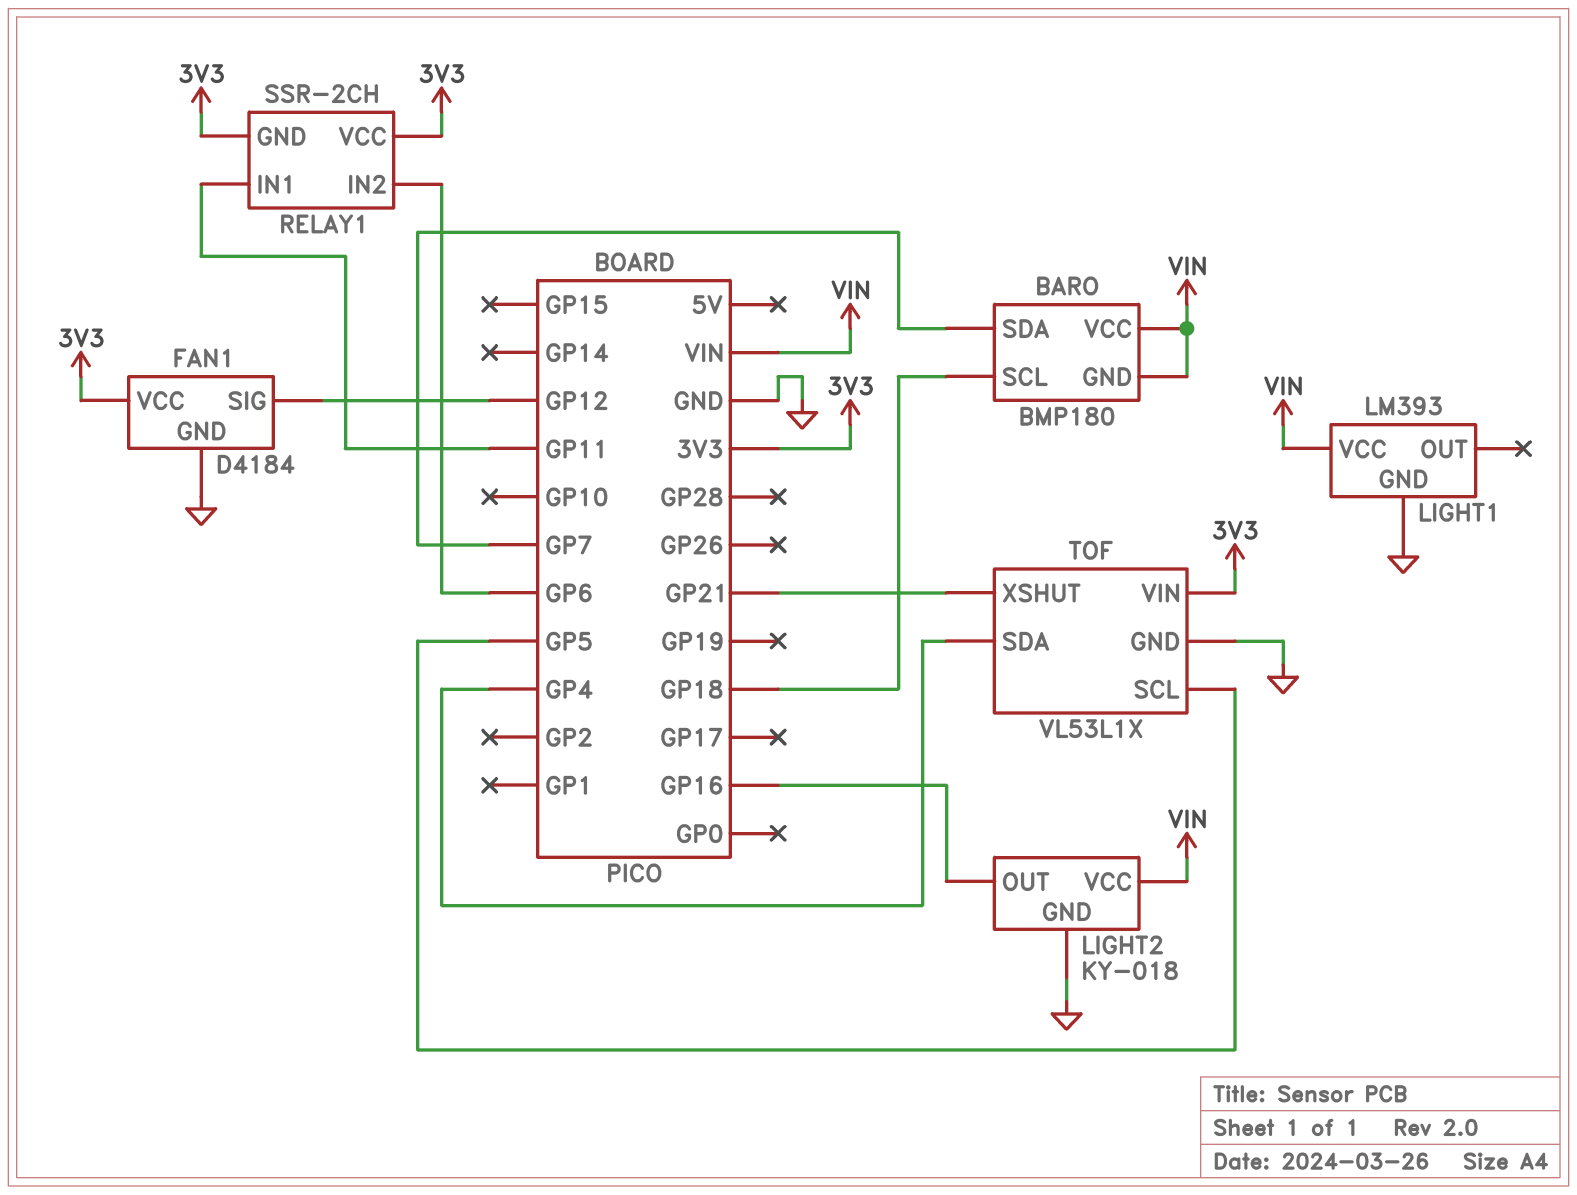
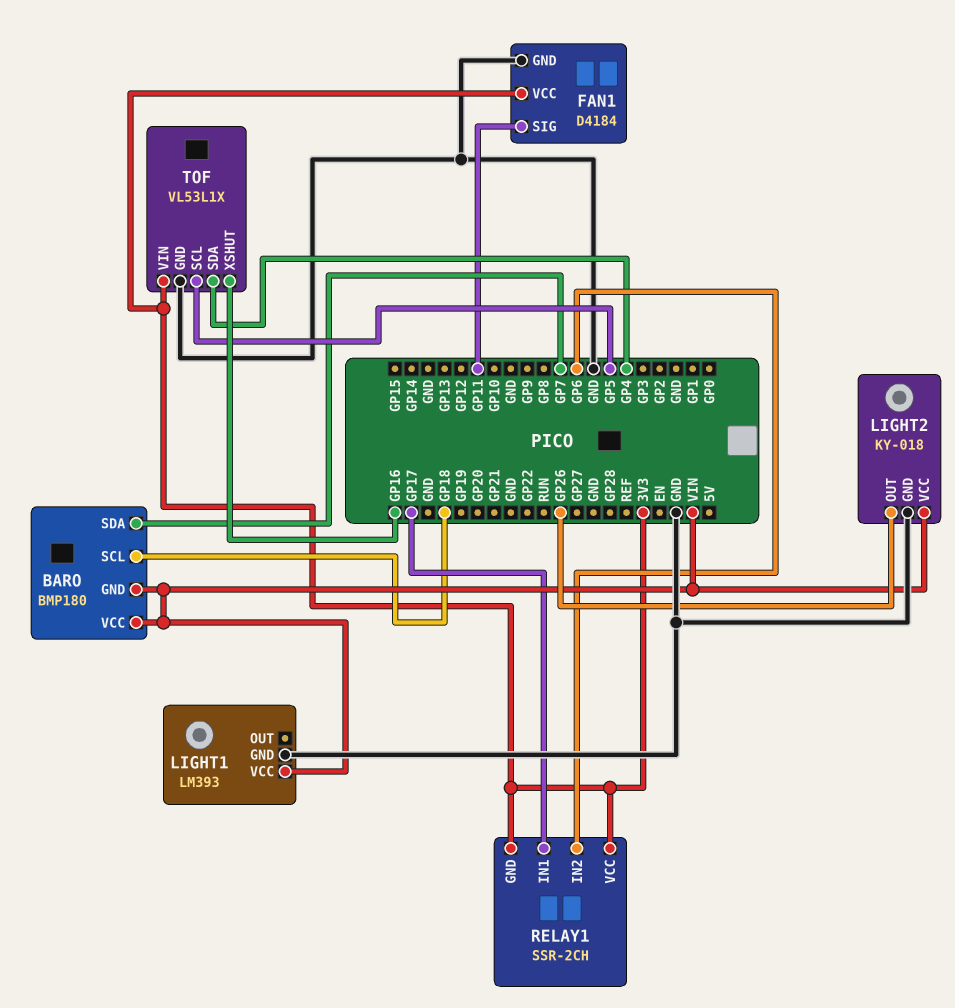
FAN1 pin SIG: GP12 -> GP11
LIGHT2 pin OUT: GP16 -> GP26
RELAY1 pin IN1: GP11 -> GP17
TOF pin XSHUT: GP21 -> GP16

